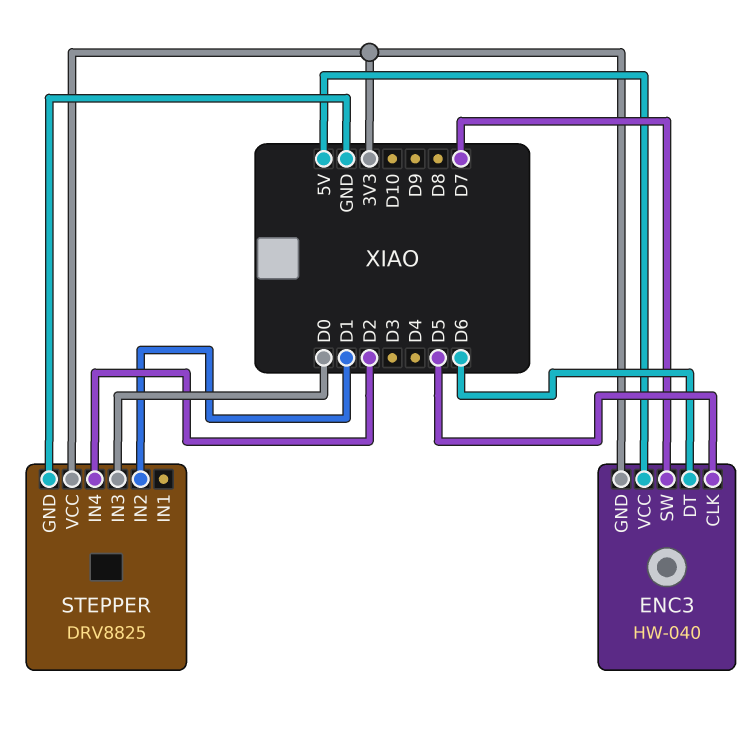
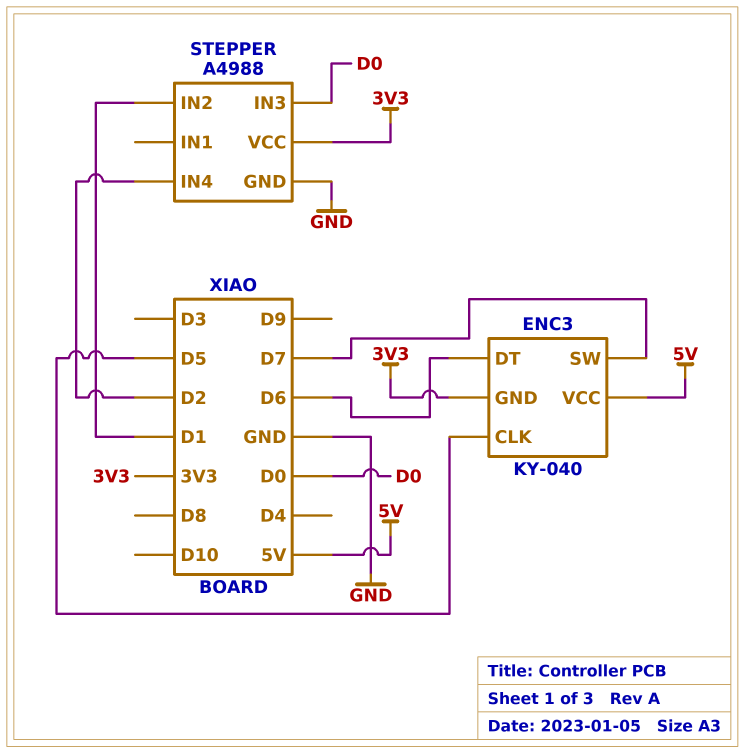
ENC3: HW-040 -> KY-040
STEPPER: DRV8825 -> A4988

